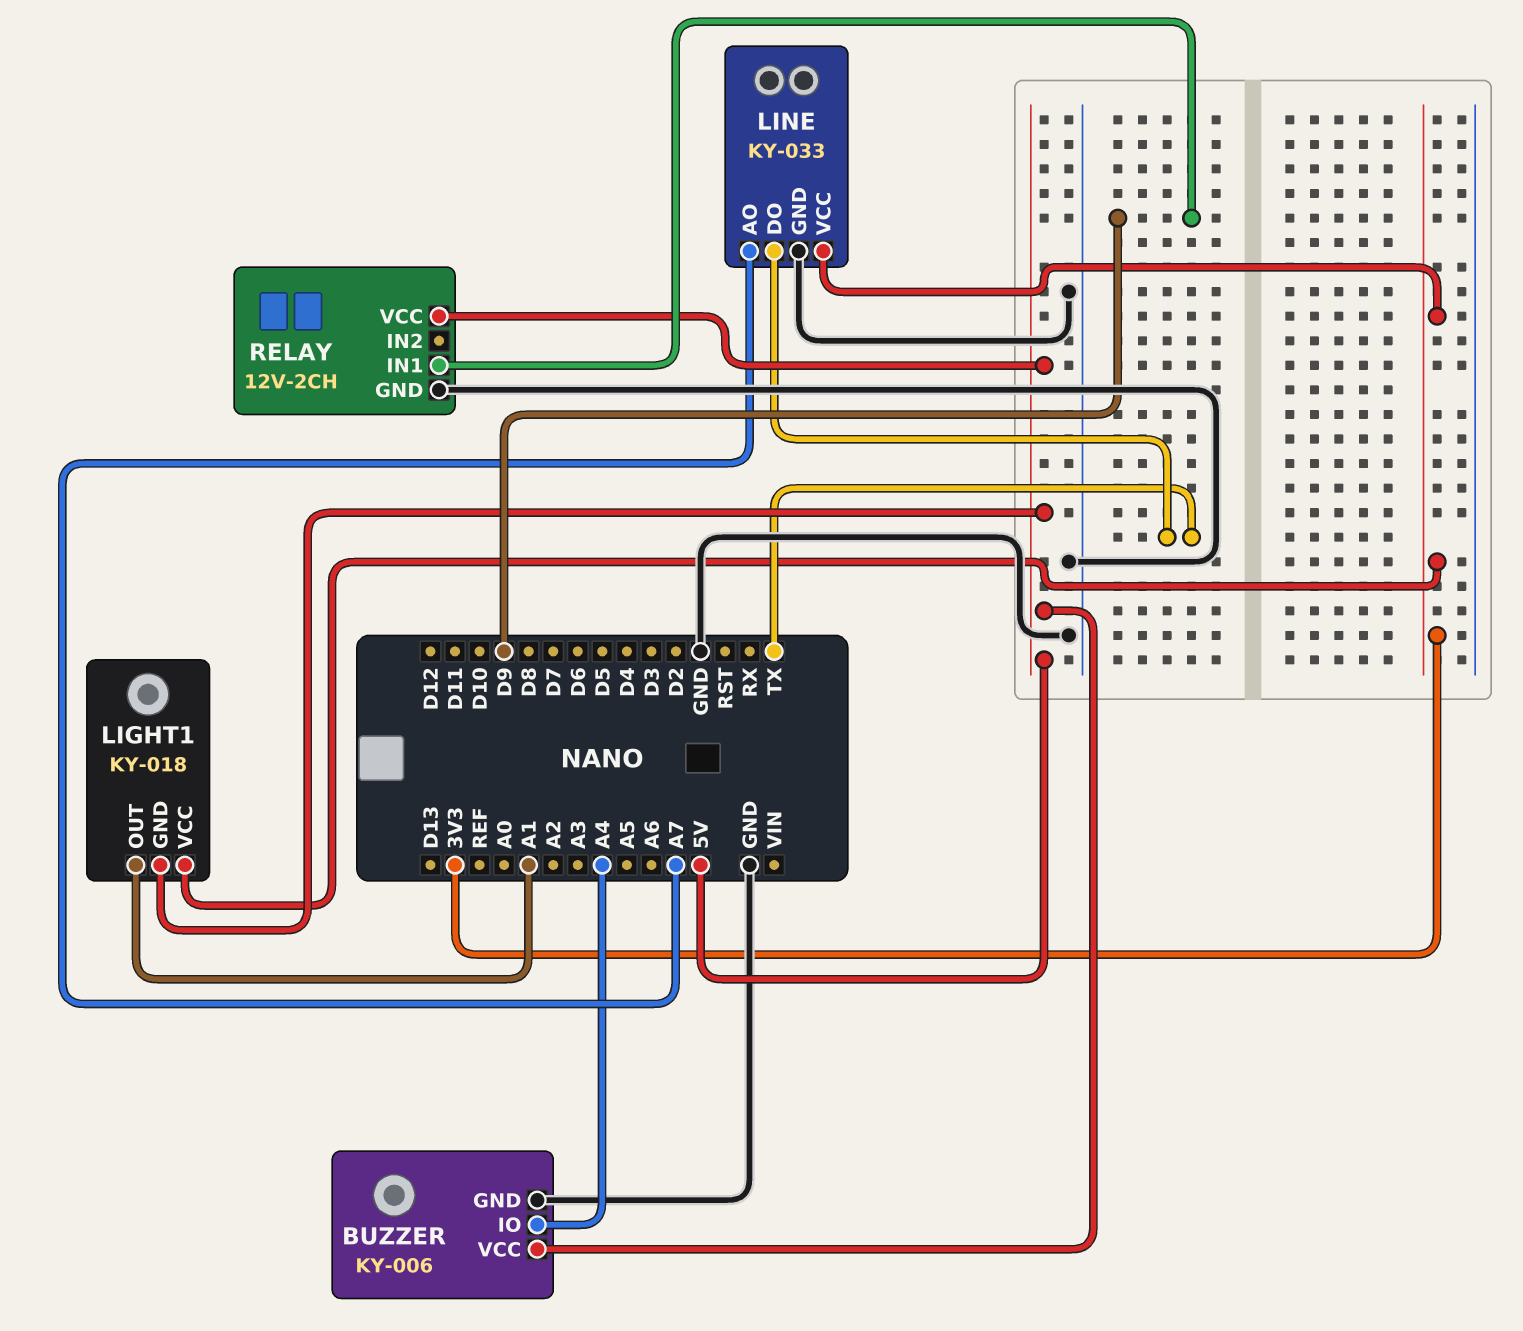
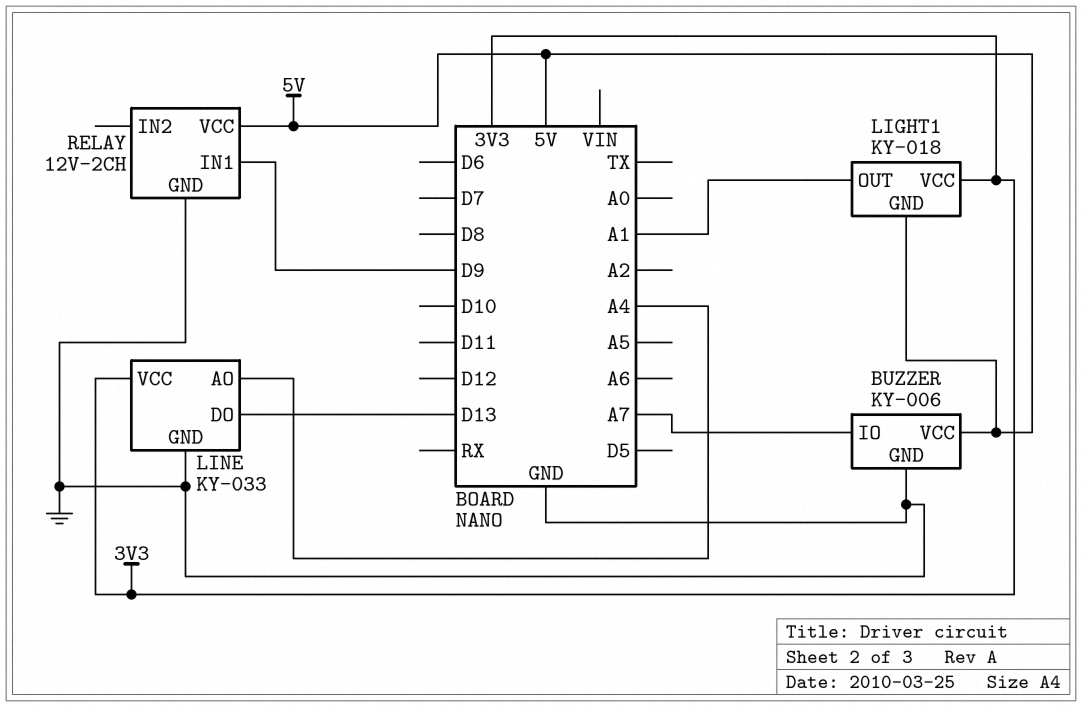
BUZZER pin IO: A4 -> A7
LINE pin AO: A7 -> A4
LINE pin DO: TX -> D13

